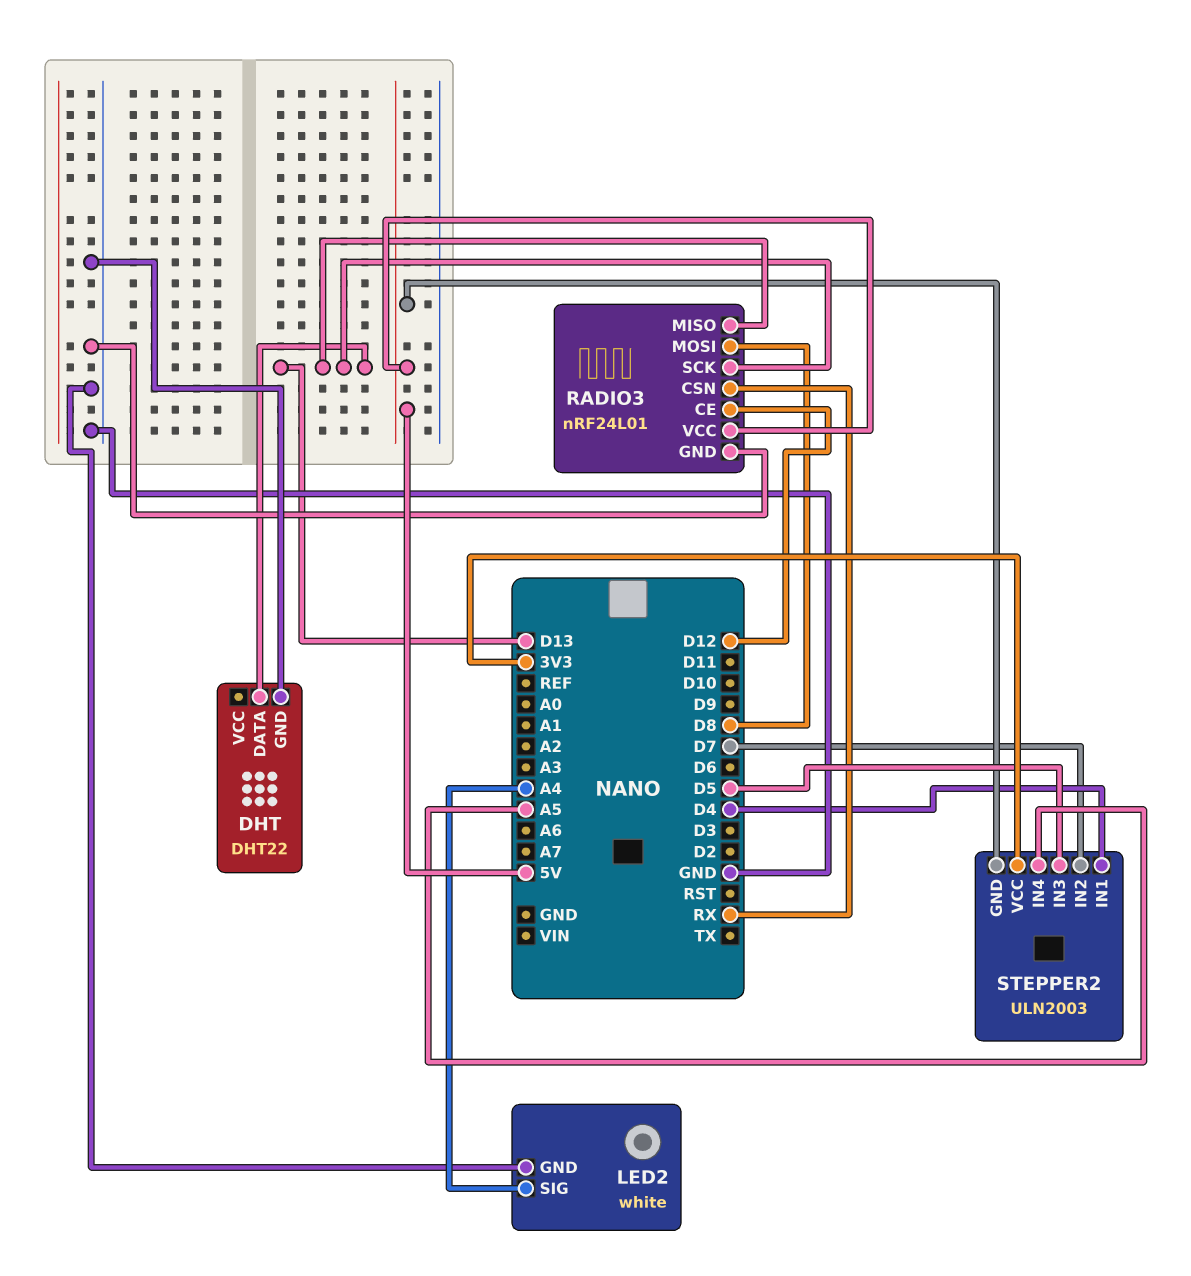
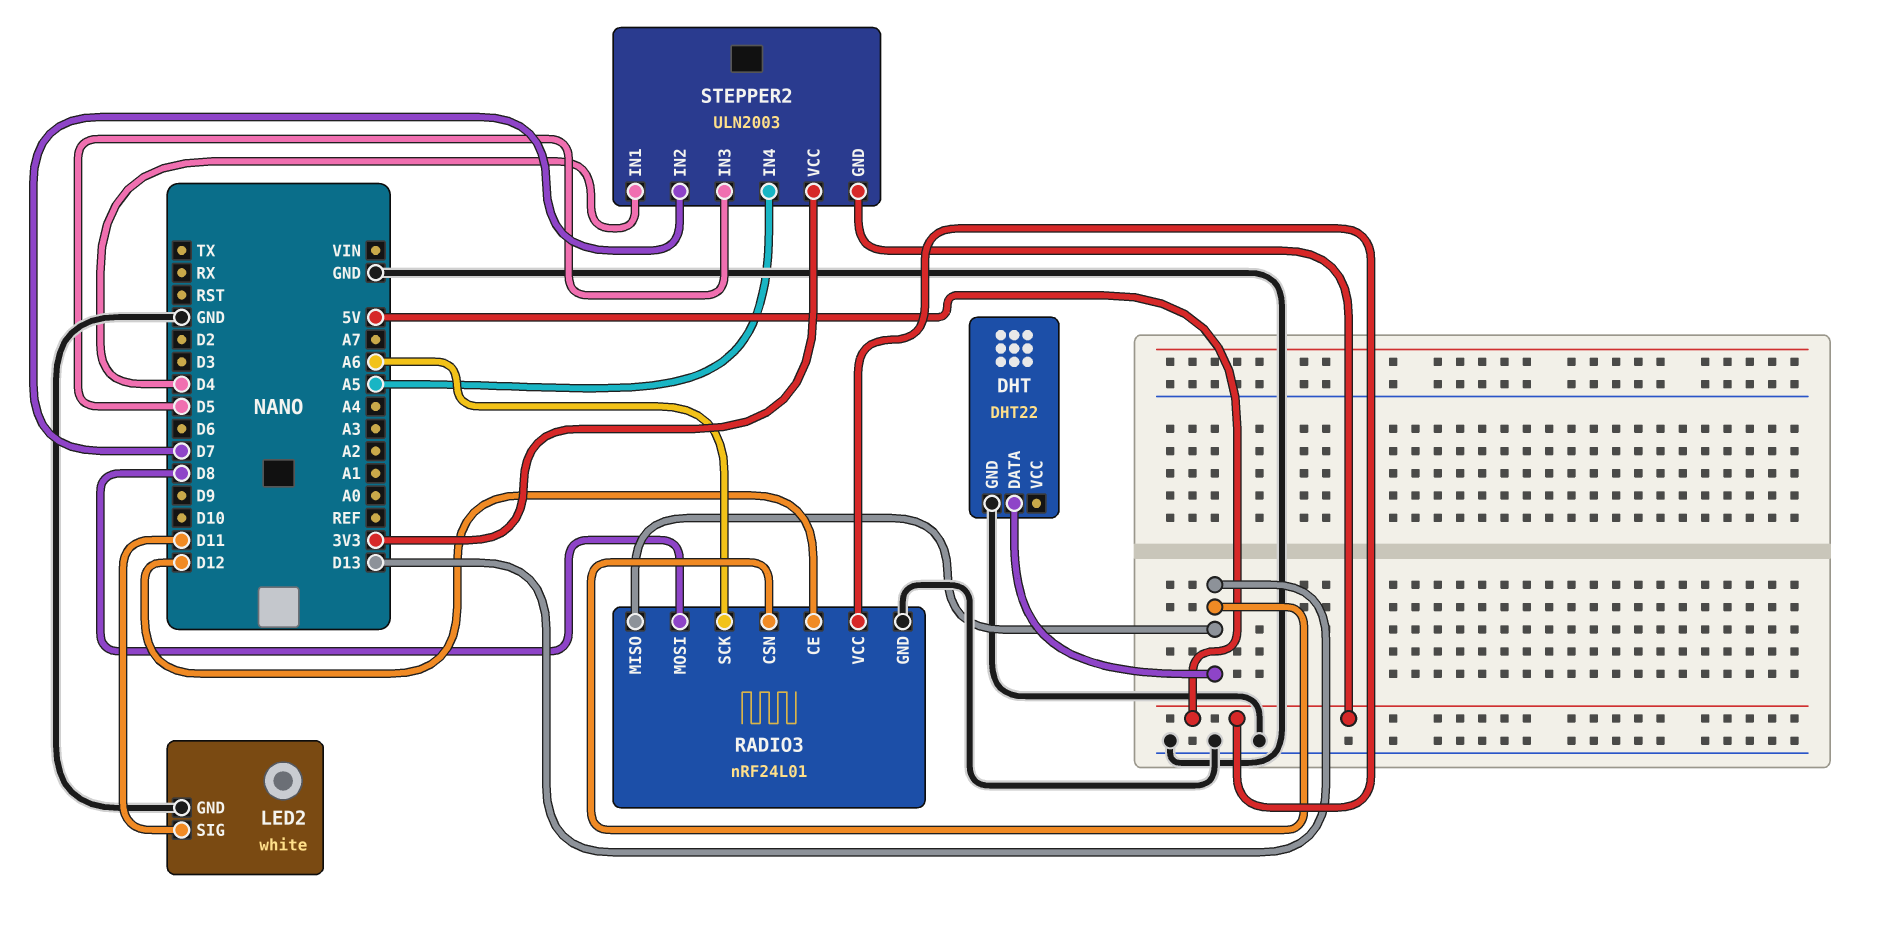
LED2 pin SIG: A4 -> D11
RADIO3 pin CSN: RX -> D13
RADIO3 pin SCK: D13 -> A6

